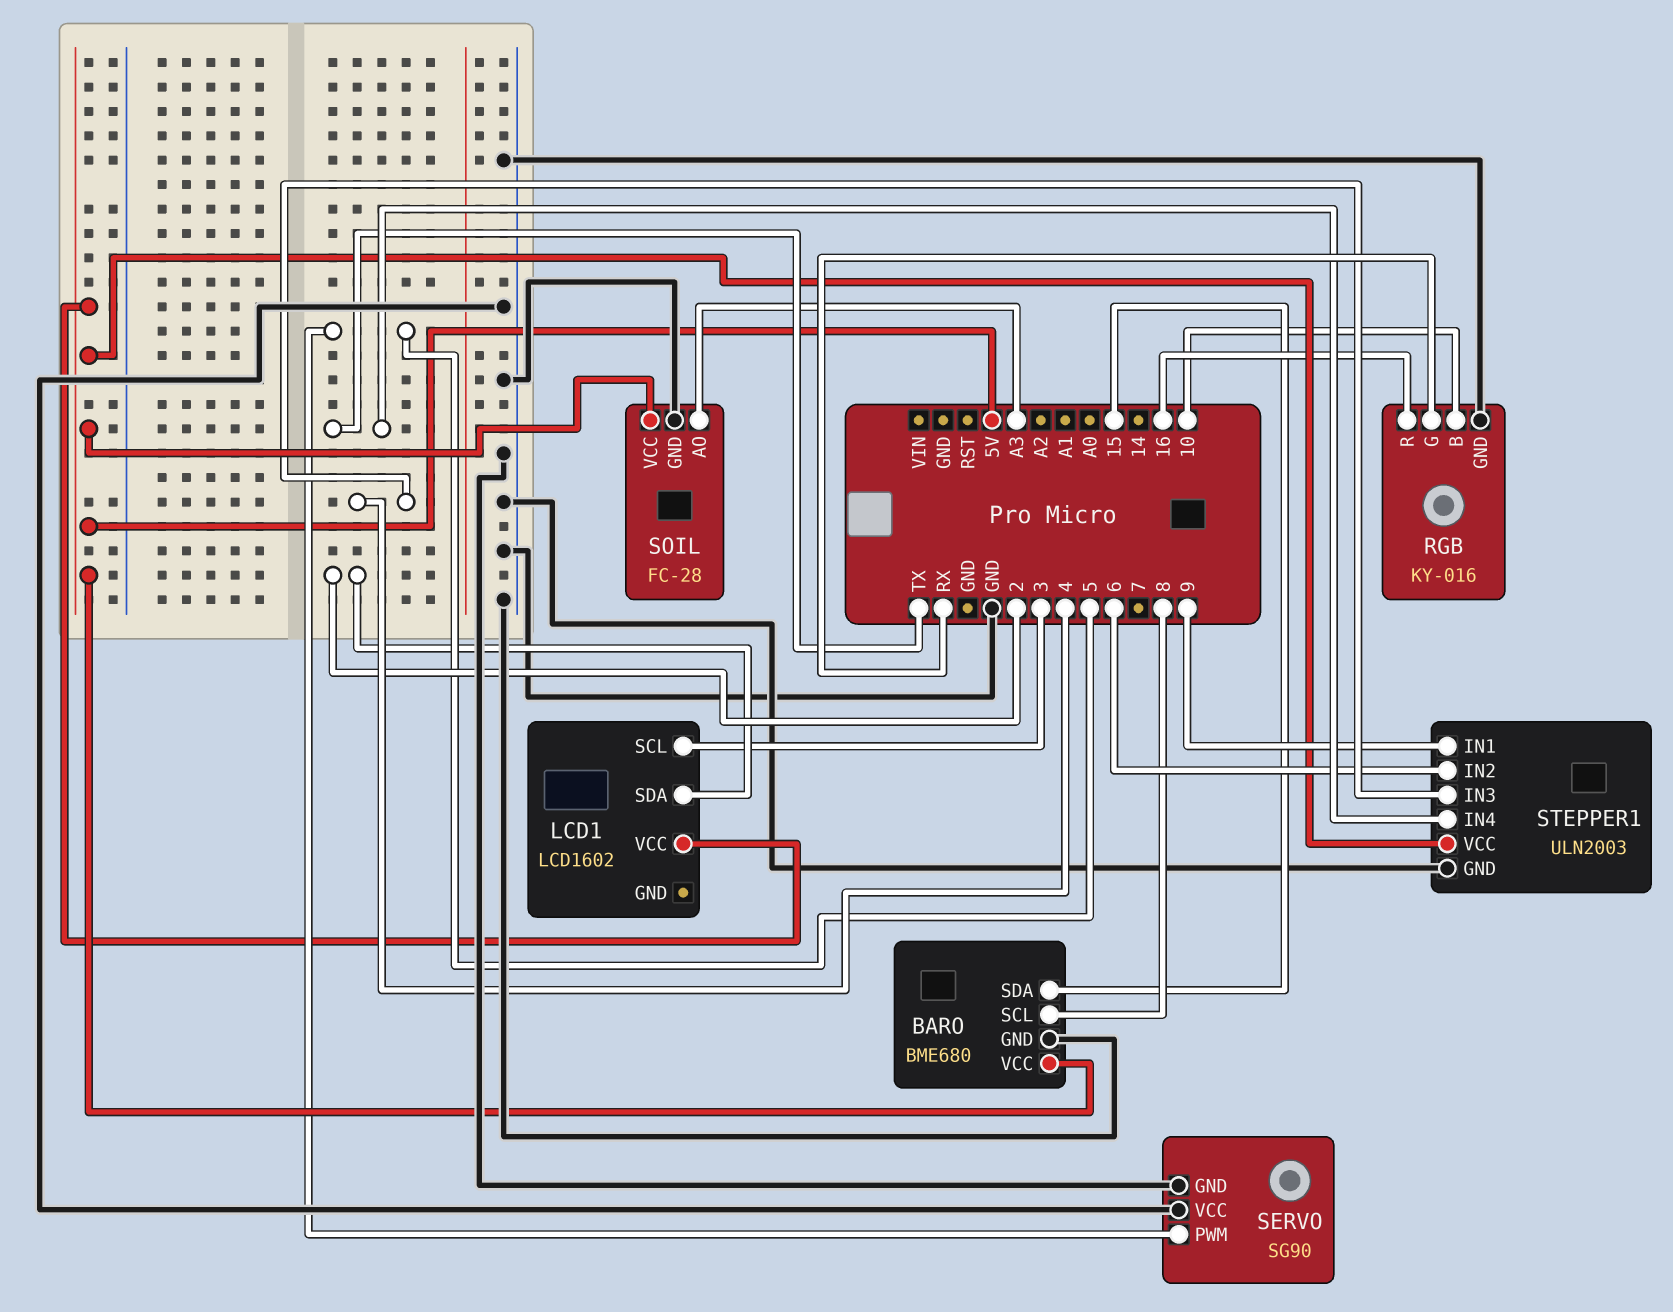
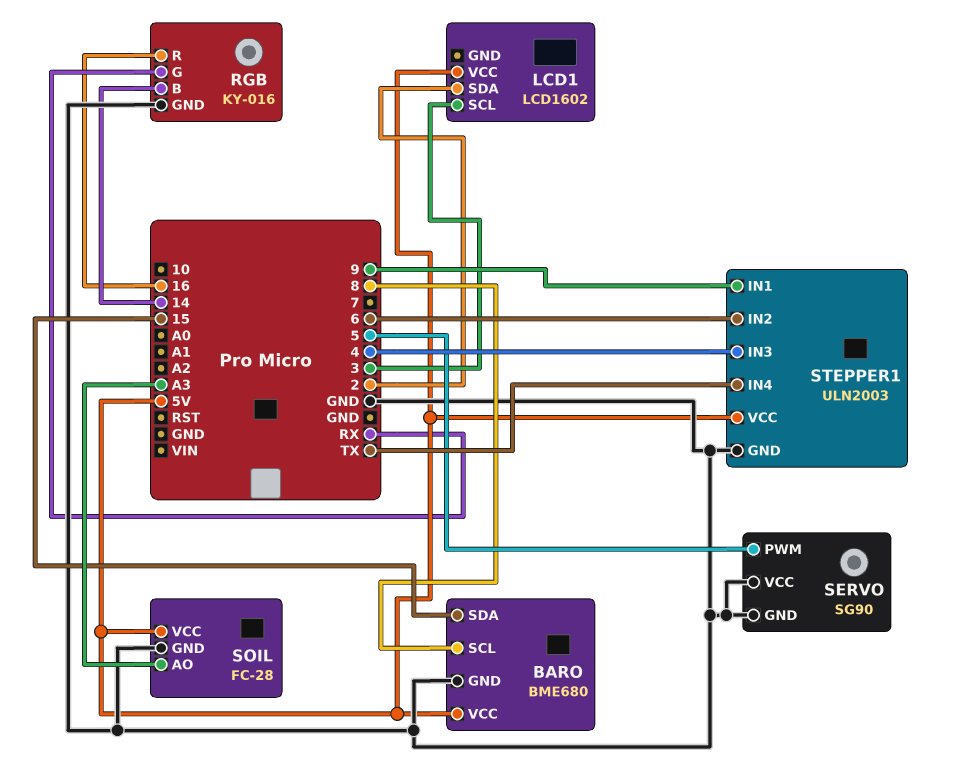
RGB pin B: 10 -> 14

